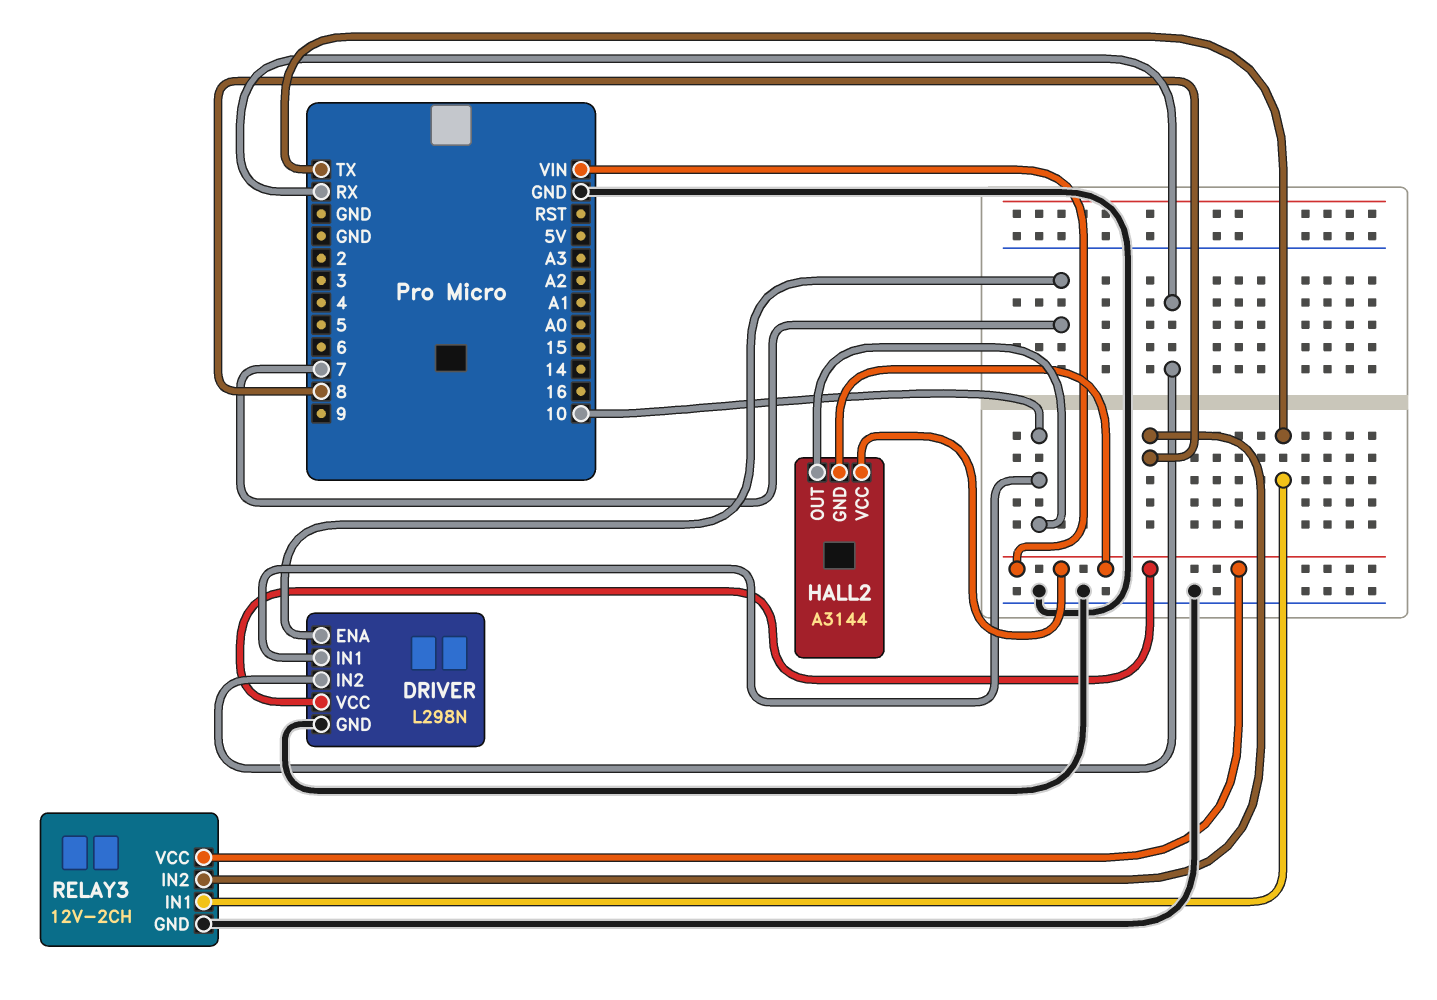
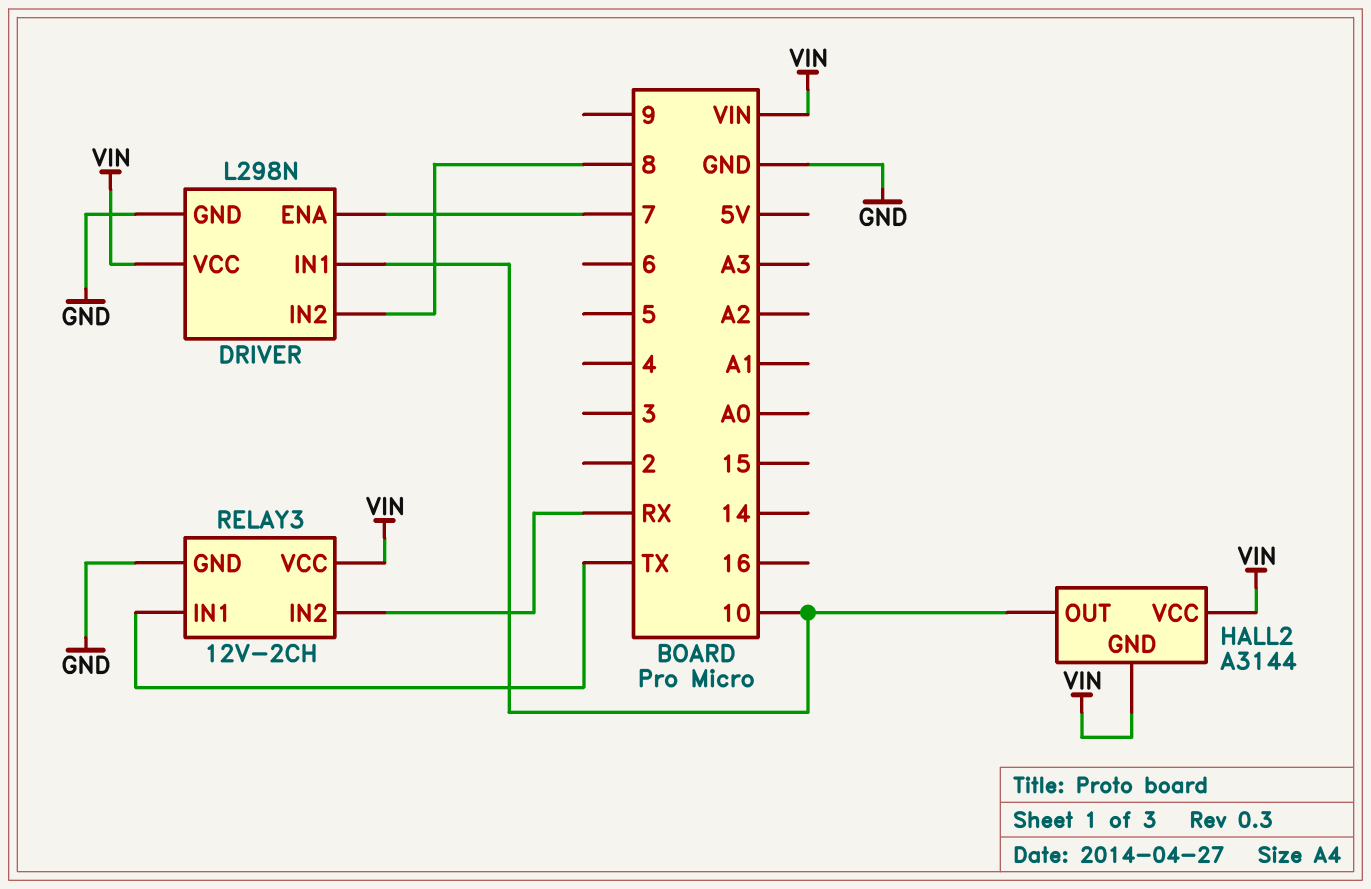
DRIVER pin IN2: RX -> 8
RELAY3 pin IN2: 8 -> RX

